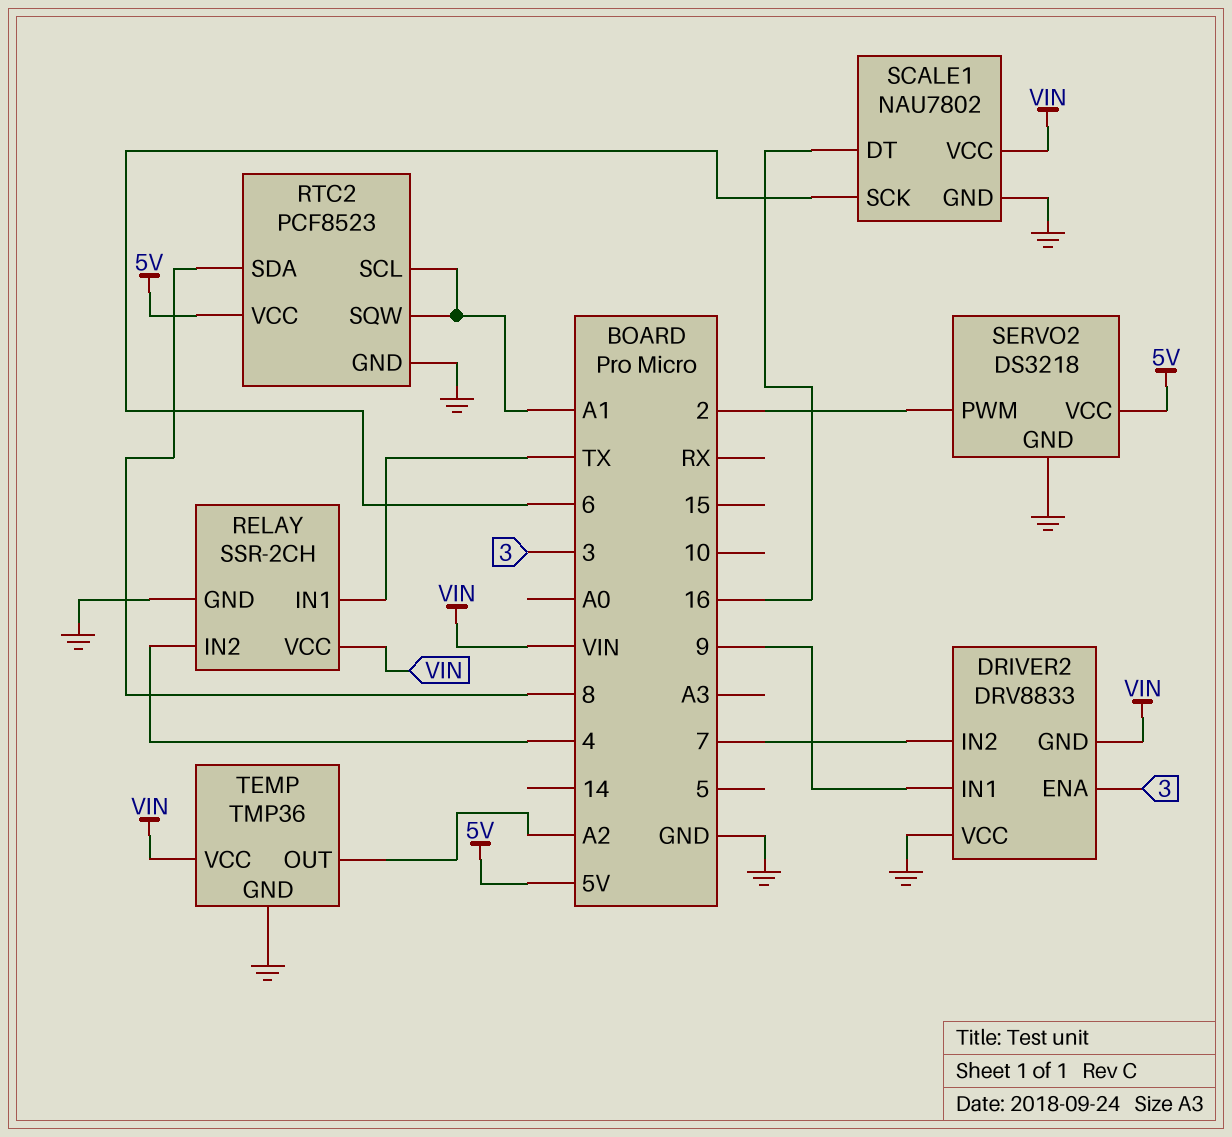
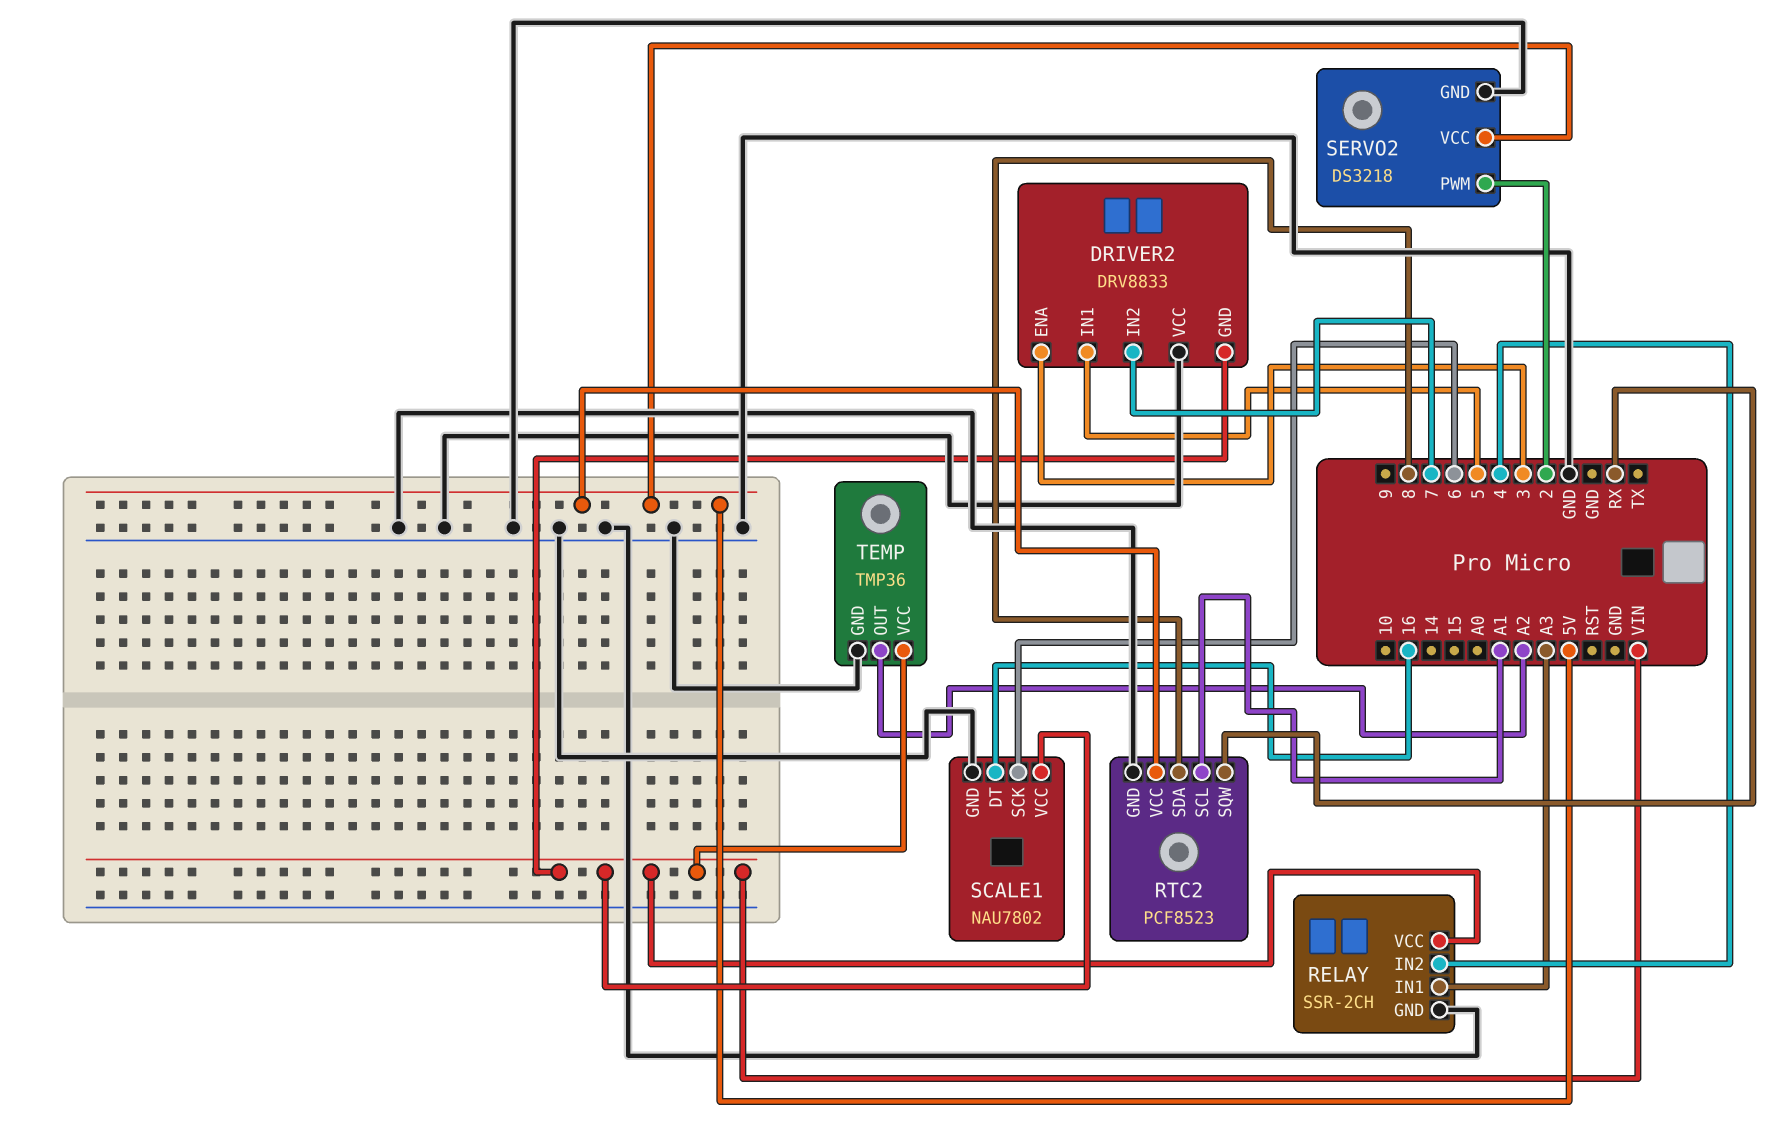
DRIVER2 pin IN1: 9 -> 5
RELAY pin IN1: TX -> A3
RTC2 pin SQW: A1 -> RX

